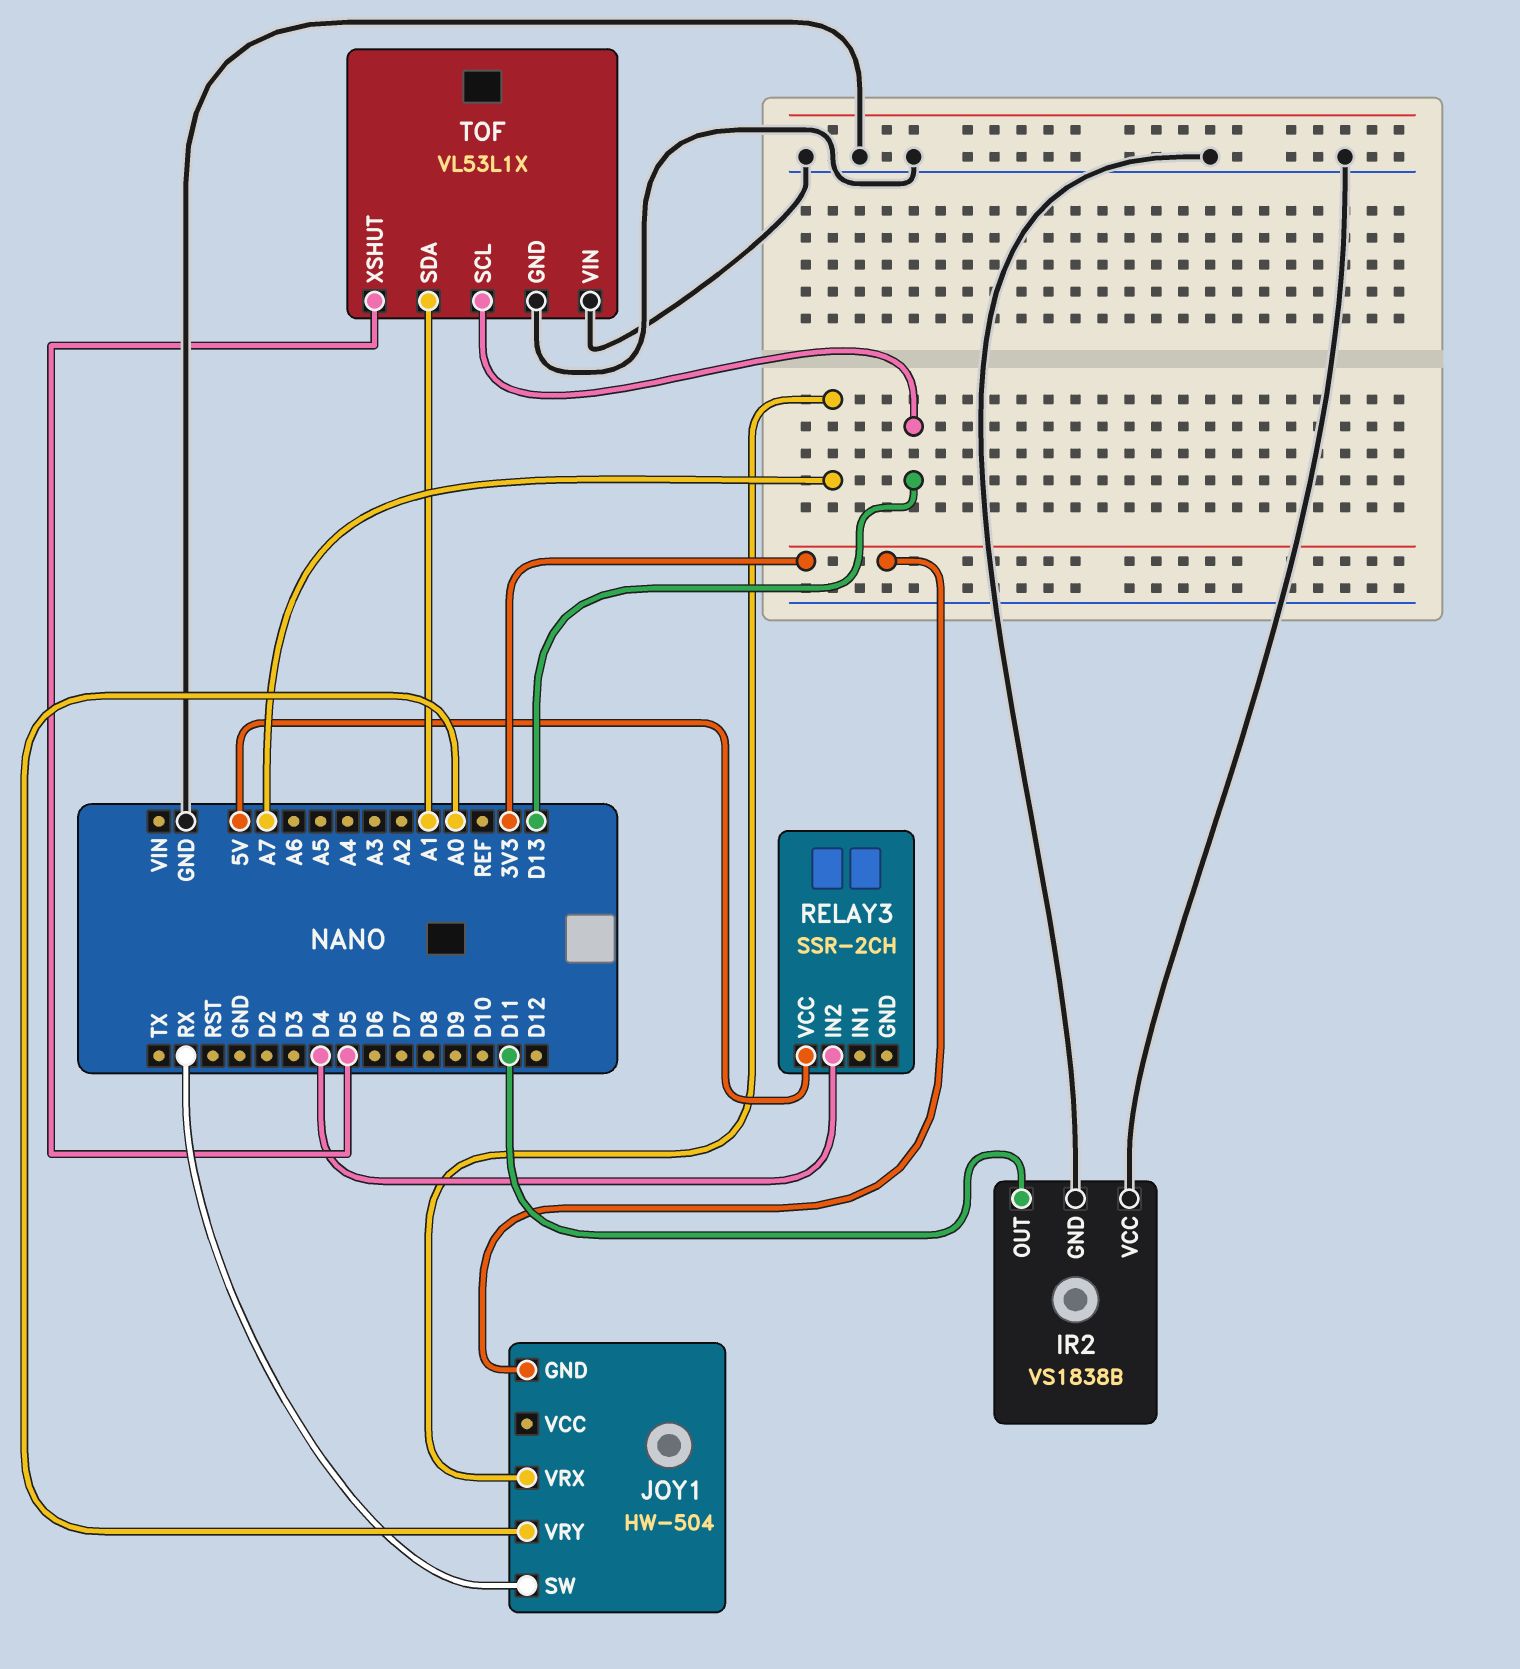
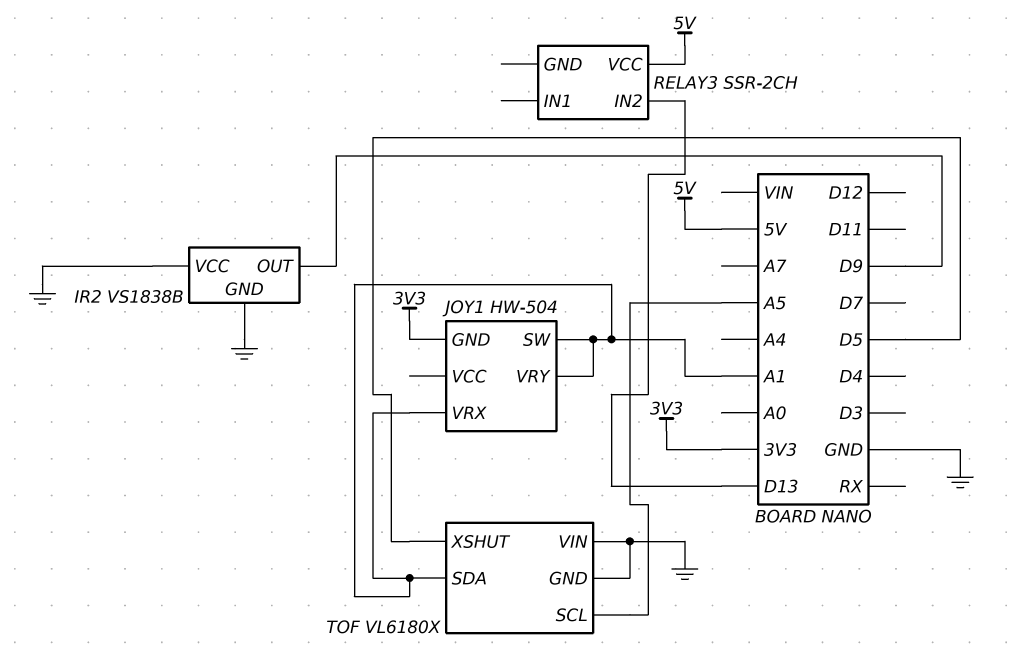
IR2 pin OUT: D11 -> D9
JOY1 pin SW: RX -> A1
JOY1 pin VRX: A7 -> A1
JOY1 pin VRY: A0 -> A1
RELAY3 pin IN2: D4 -> D13
TOF: VL53L1X -> VL6180X
TOF pin SCL: D13 -> A5

